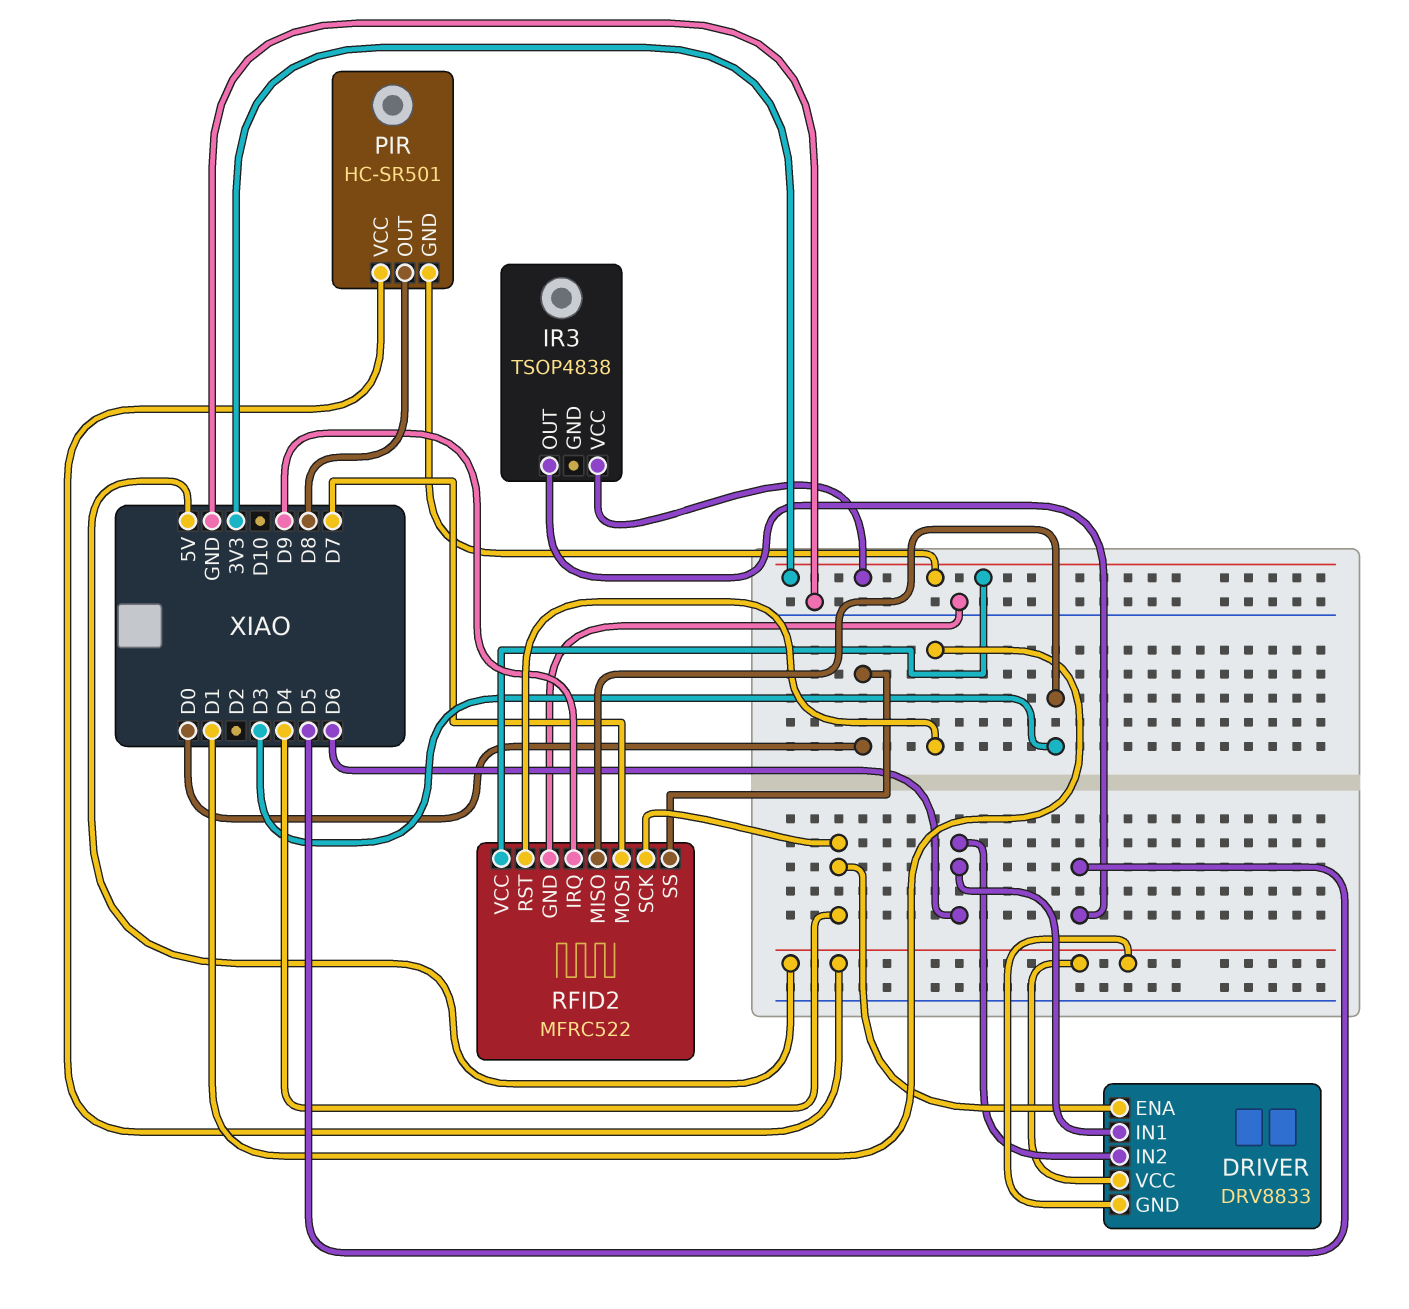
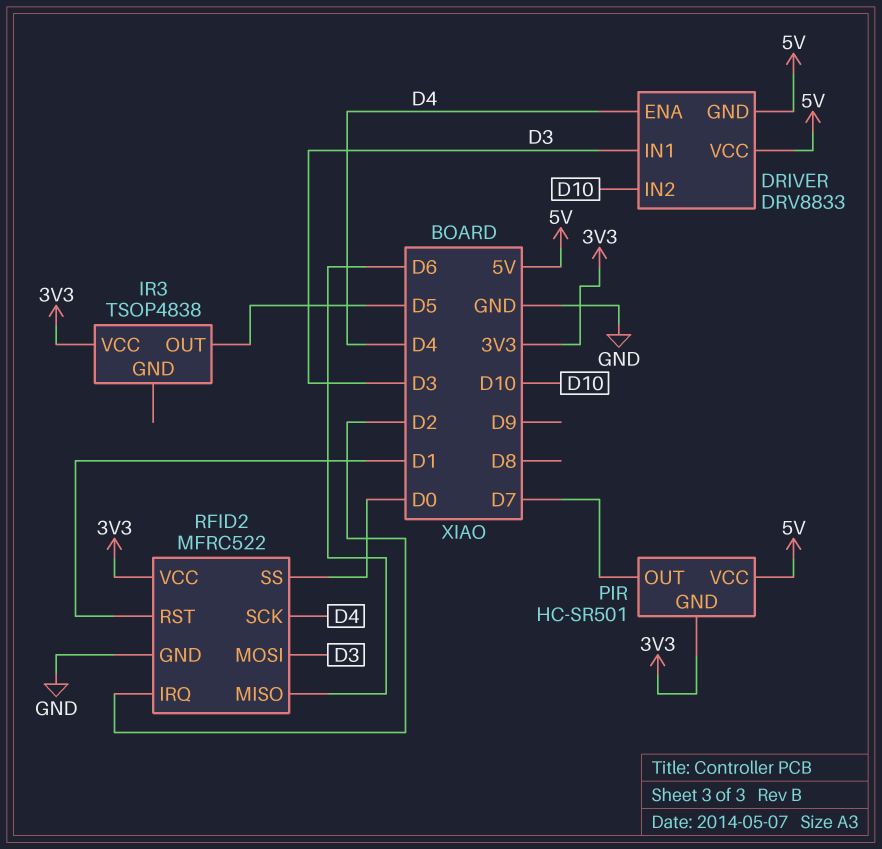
DRIVER pin IN1: D6 -> D3
DRIVER pin IN2: D6 -> D10
PIR pin OUT: D8 -> D7
RFID2 pin IRQ: D9 -> D2
RFID2 pin MISO: D3 -> D6
RFID2 pin MOSI: D7 -> D3

